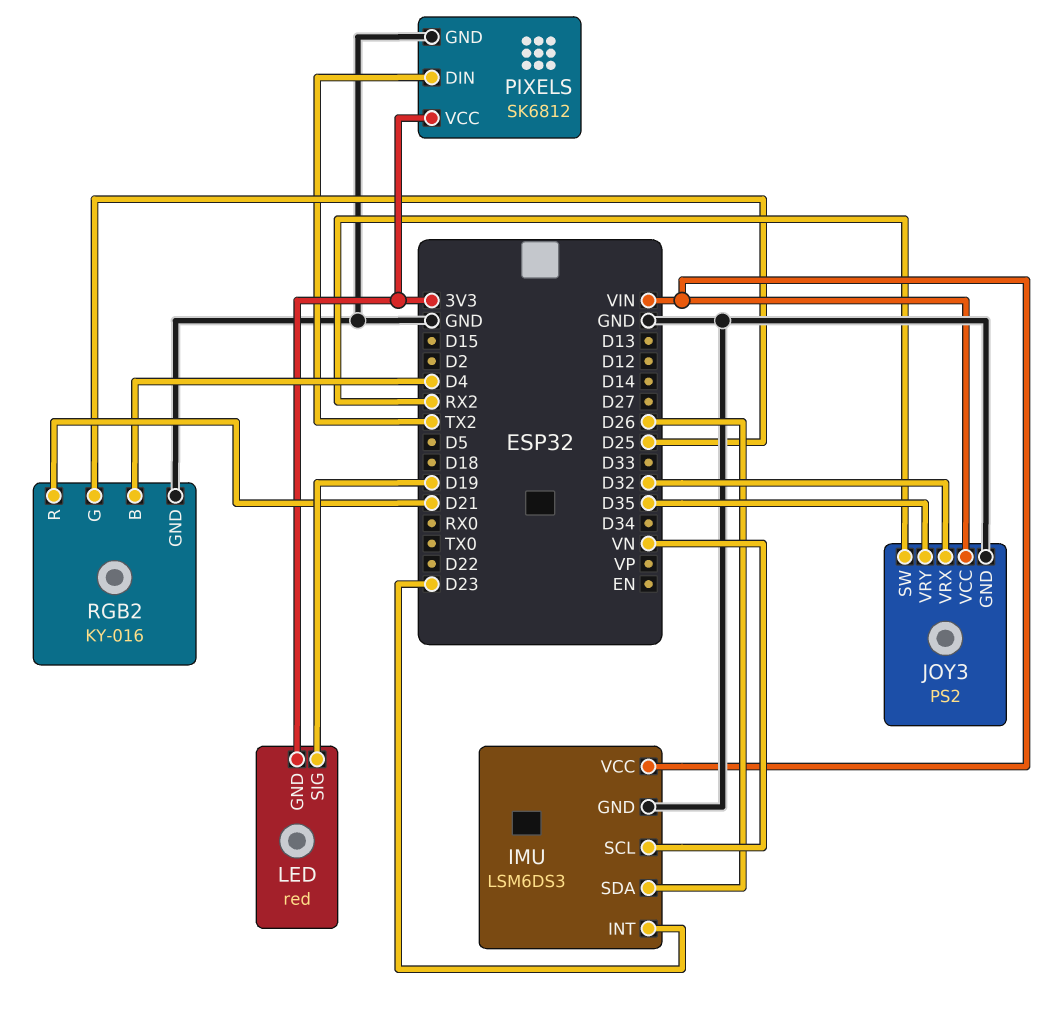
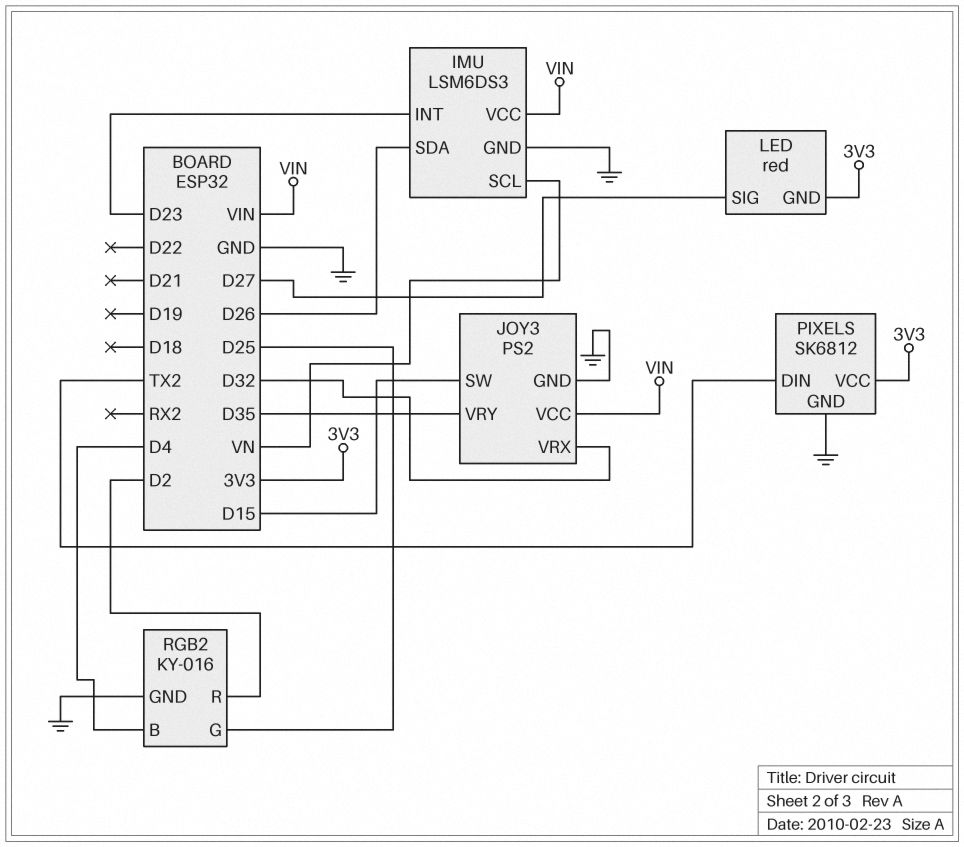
JOY3 pin SW: RX2 -> D15
LED pin SIG: D19 -> D27
RGB2 pin R: D21 -> D2

